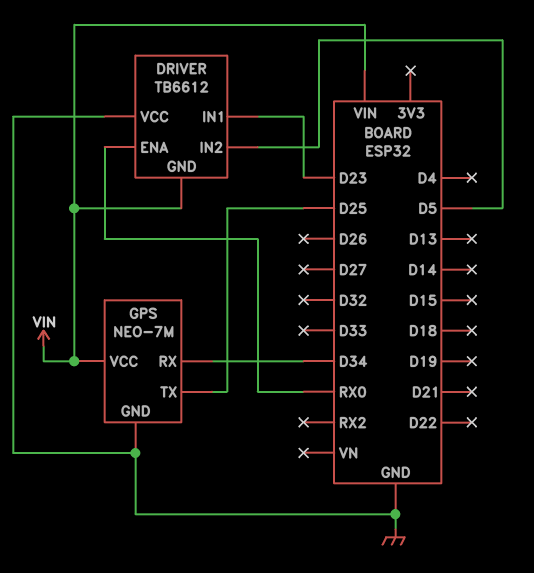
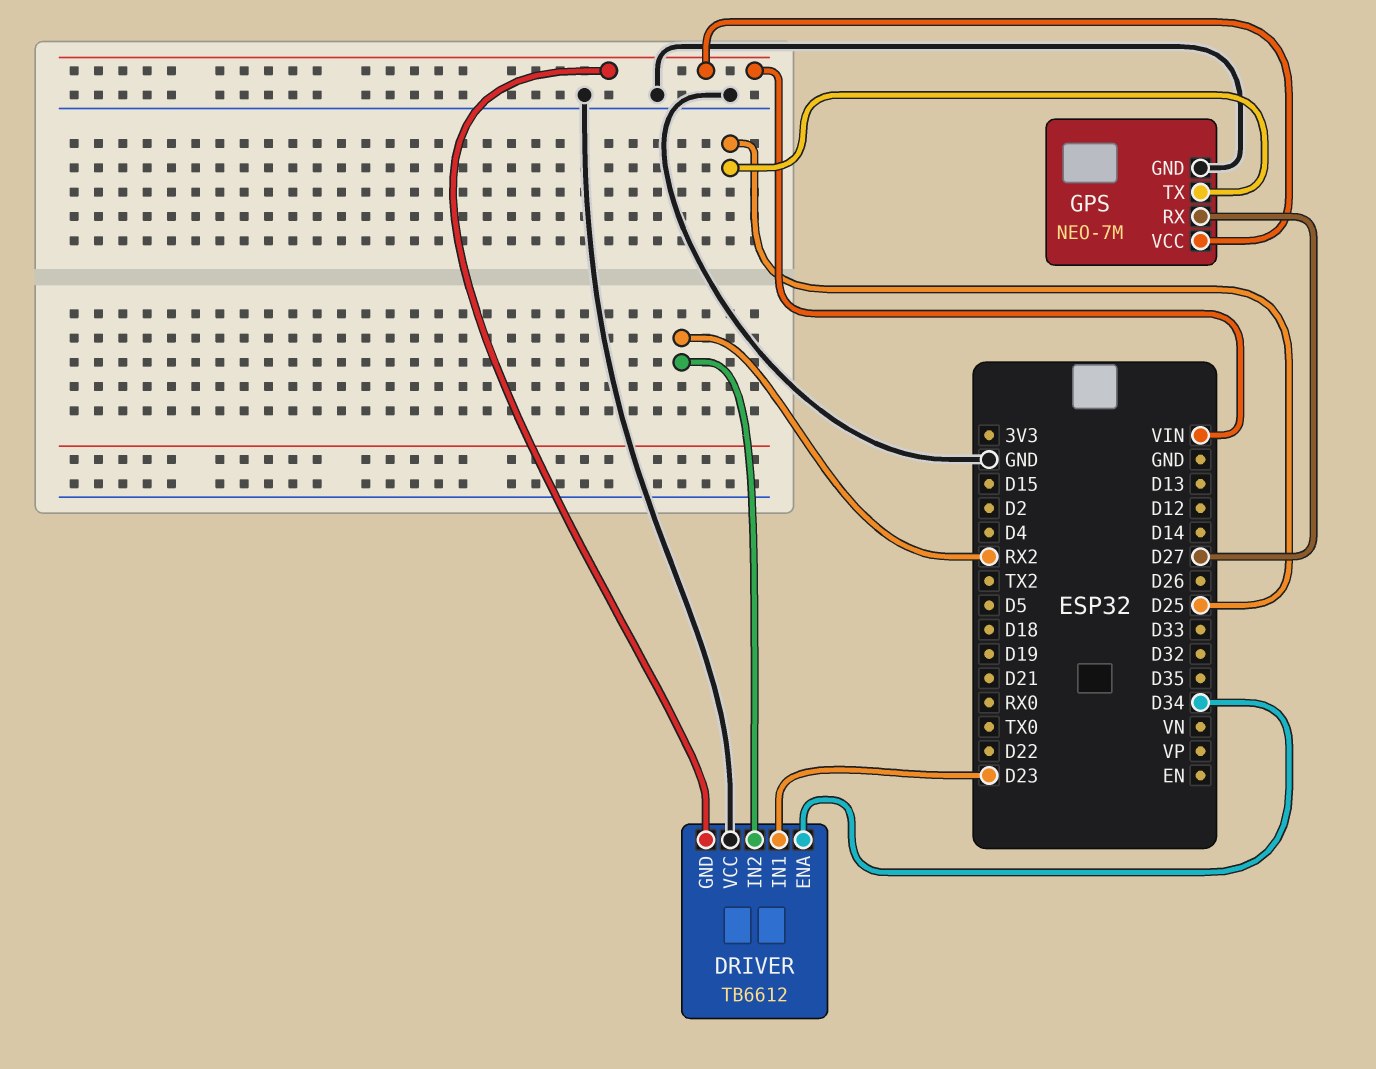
DRIVER pin ENA: RX0 -> D34
DRIVER pin IN2: D5 -> RX2
GPS pin RX: D34 -> D27

